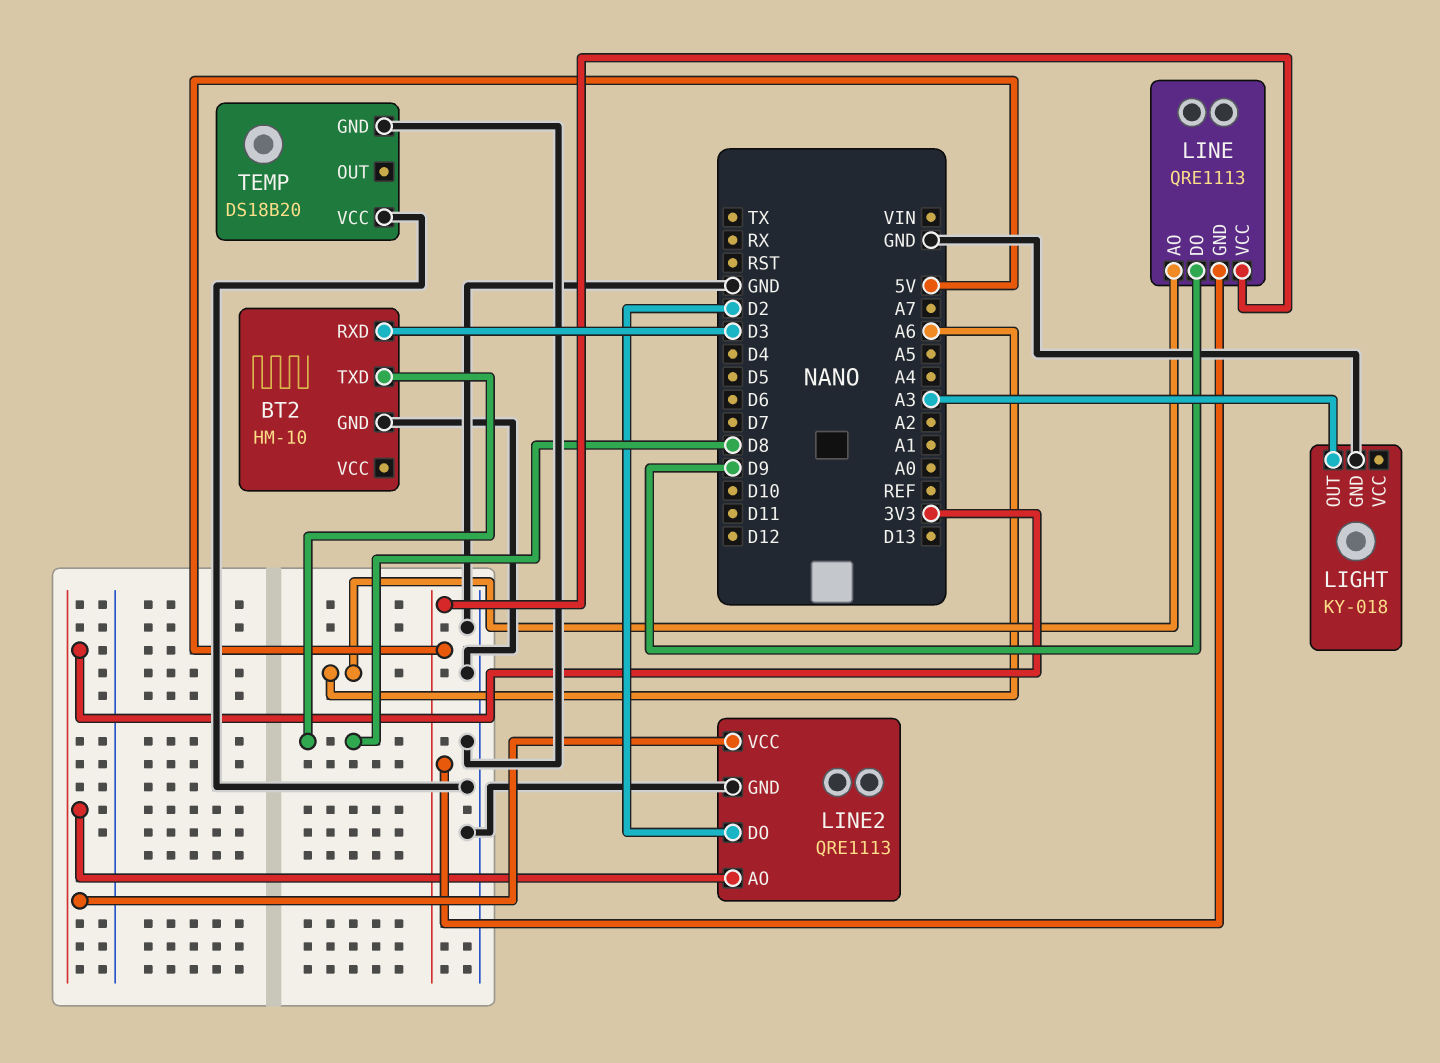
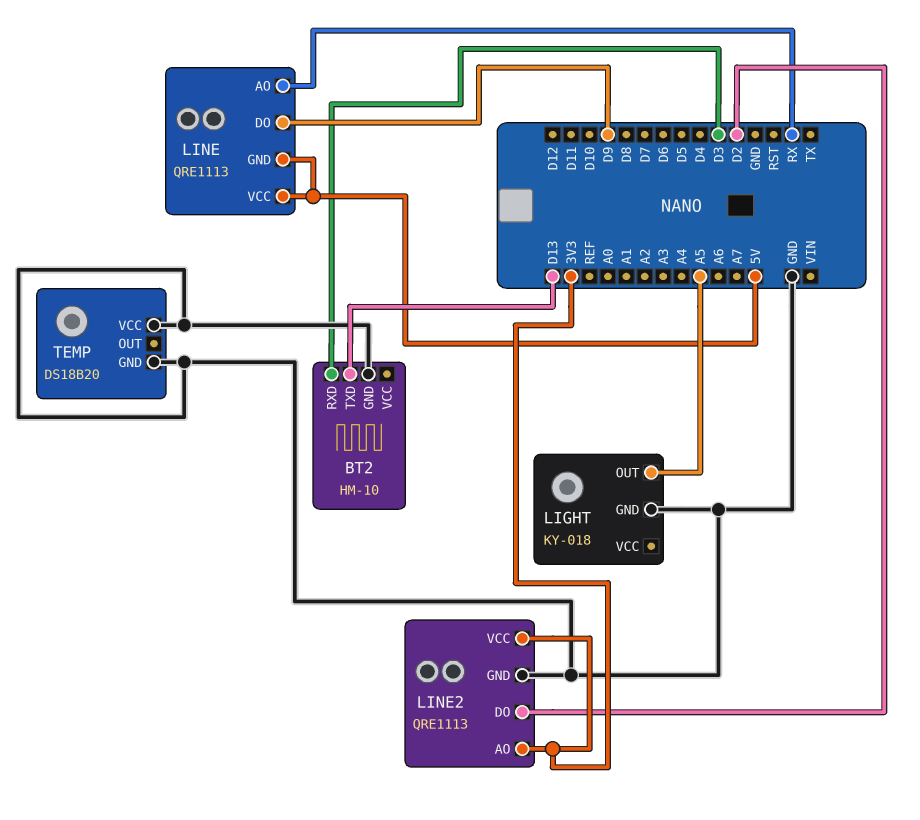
BT2 pin TXD: D8 -> D13
LIGHT pin OUT: A3 -> A5
LINE pin AO: A6 -> RX

